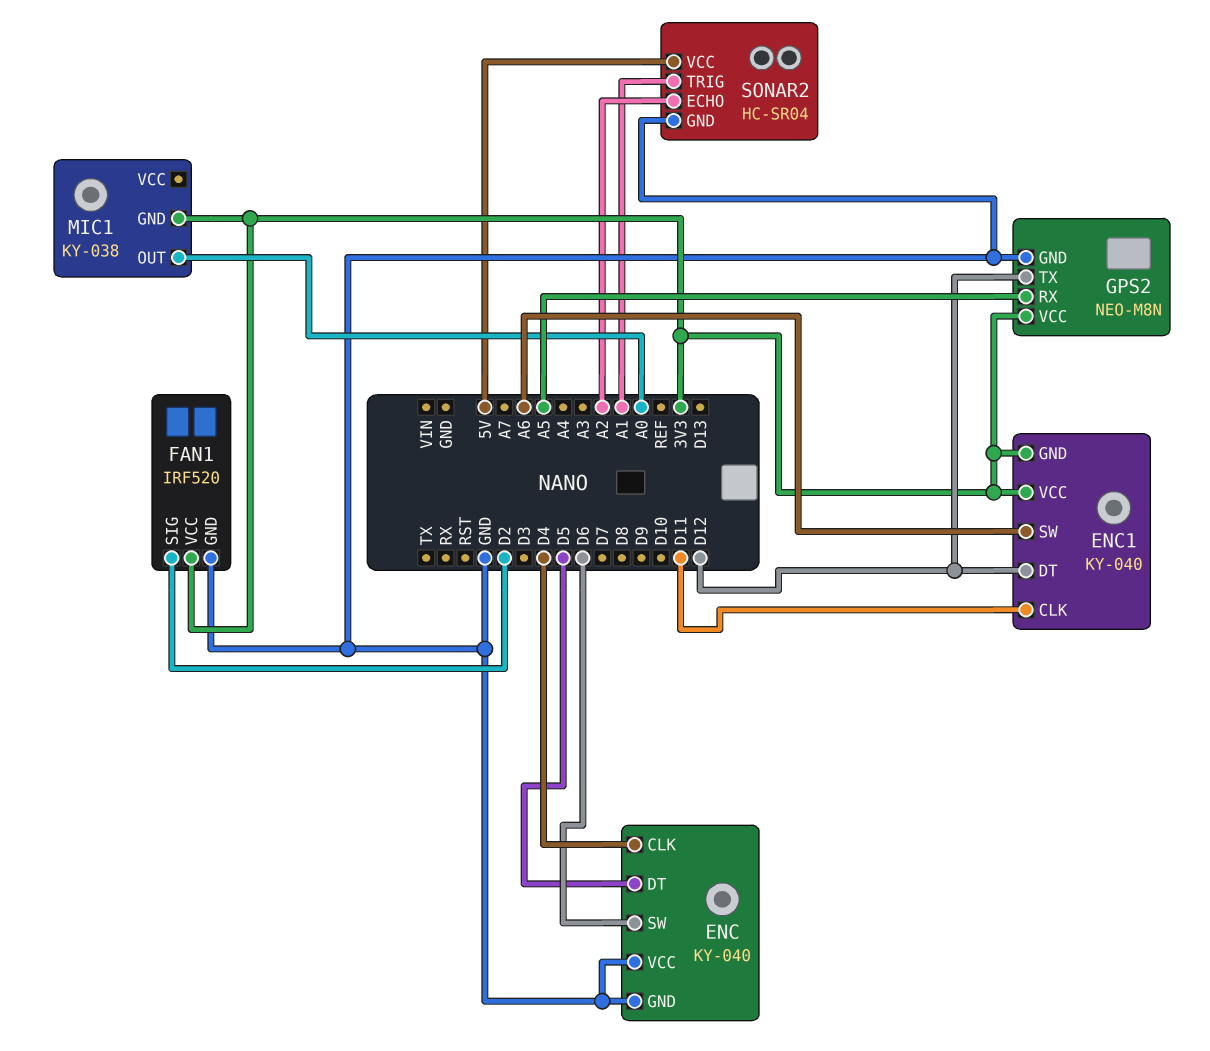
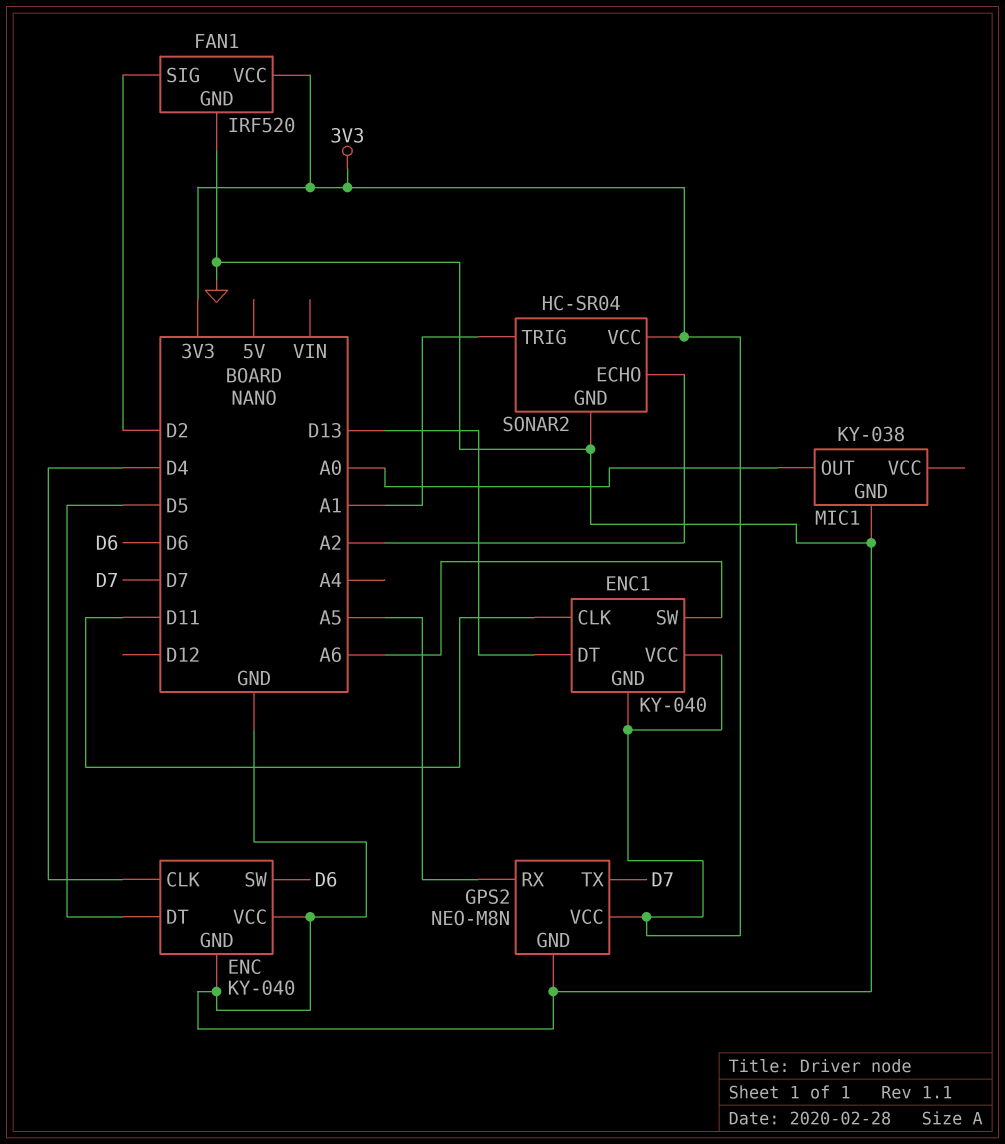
ENC1 pin DT: D12 -> D13
GPS2 pin TX: D12 -> D7
MIC1 pin GND: 3V3 -> GND
SONAR2 pin VCC: 5V -> 3V3

